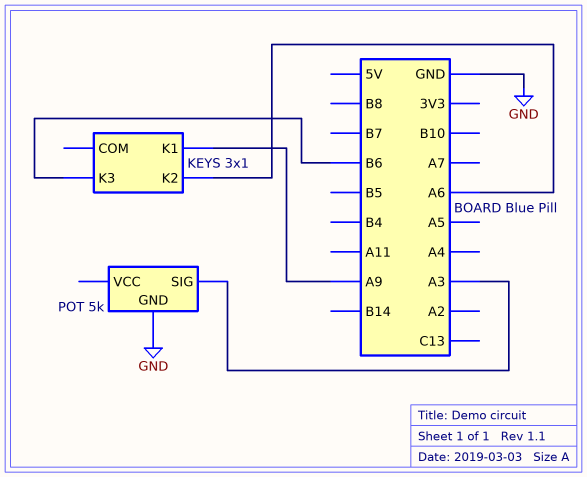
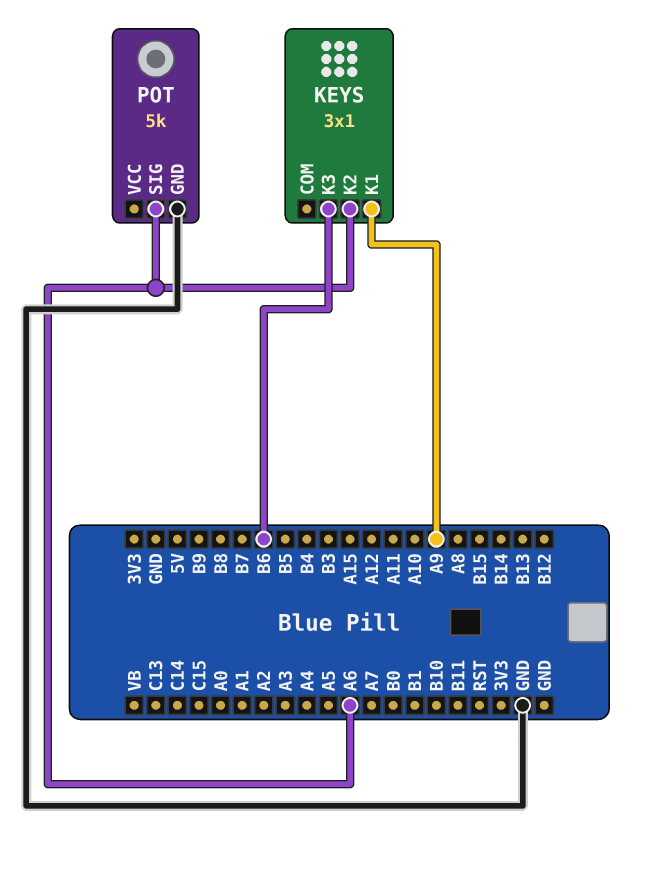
POT pin SIG: A3 -> A6

